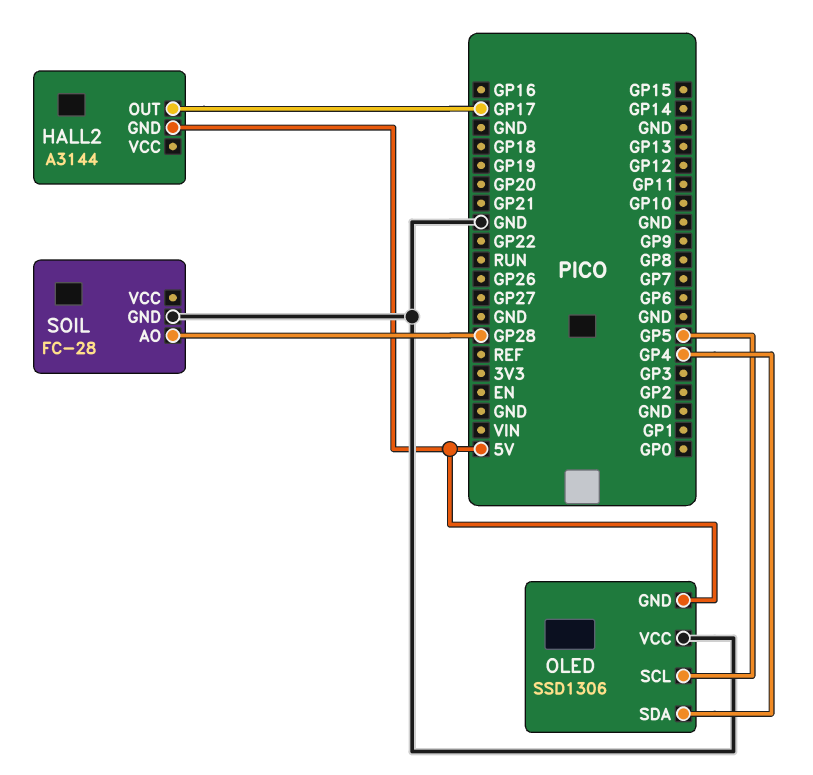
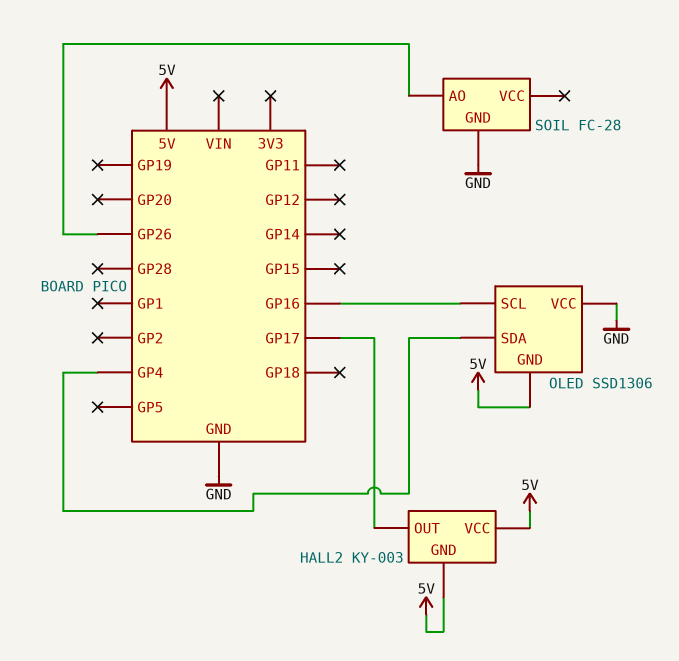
HALL2: A3144 -> KY-003
HALL2 pin VCC: none -> 5V
OLED pin SCL: GP5 -> GP16
SOIL pin AO: GP28 -> GP26

